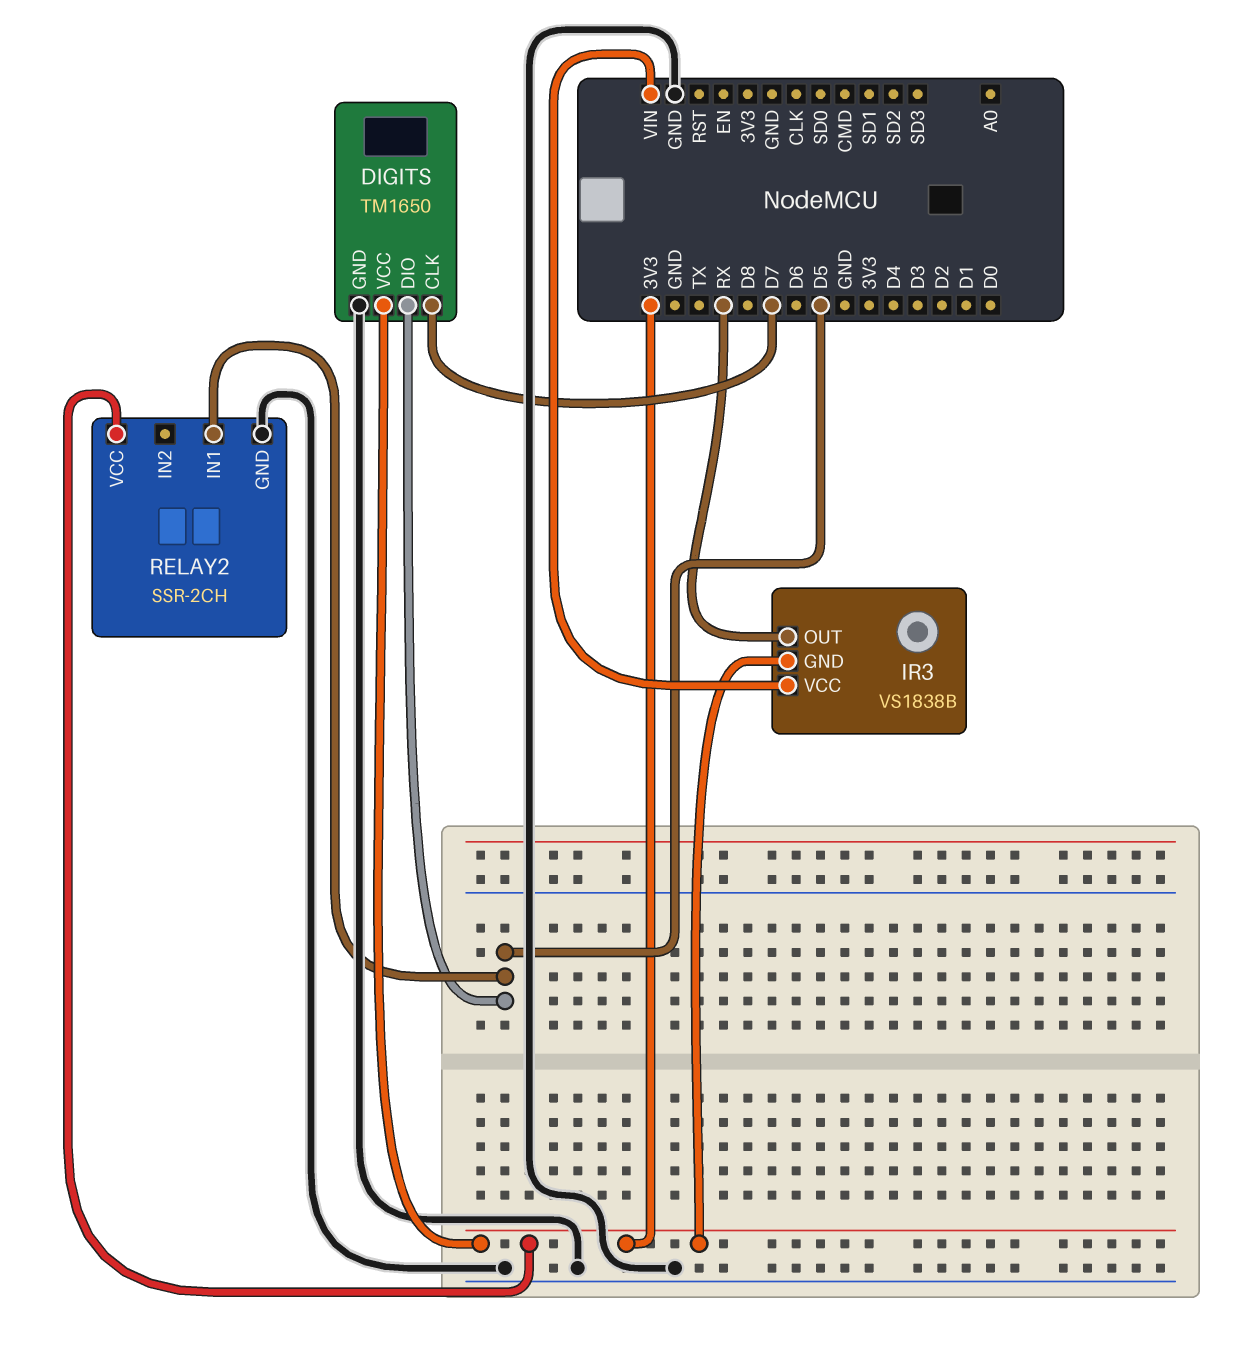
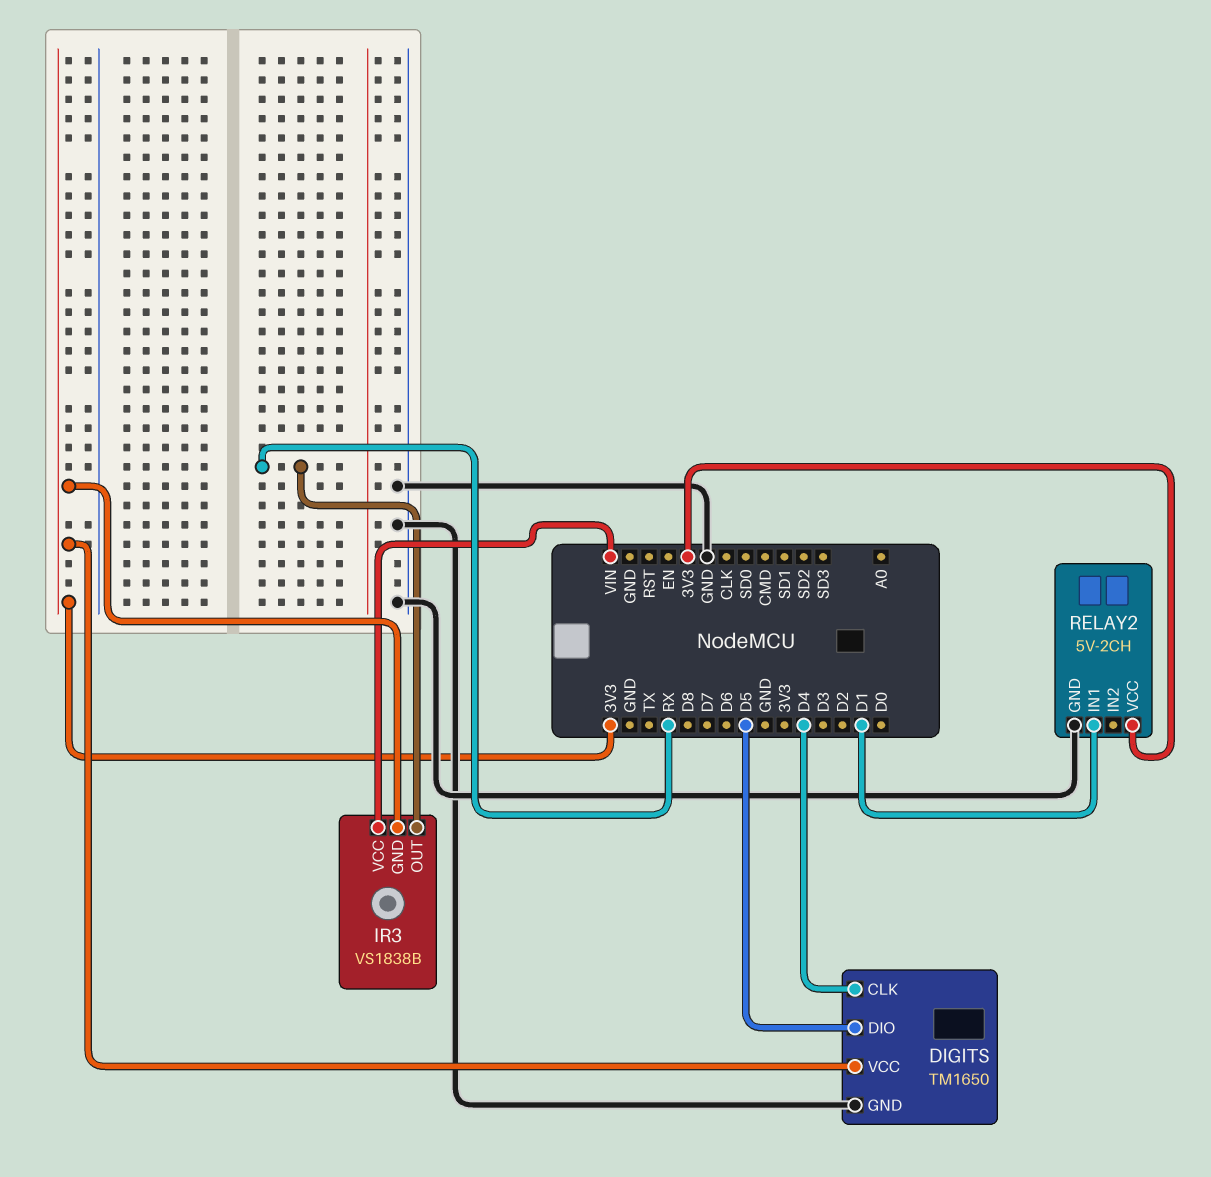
DIGITS pin CLK: D7 -> D4
RELAY2: SSR-2CH -> 5V-2CH
RELAY2 pin IN1: D5 -> D1

